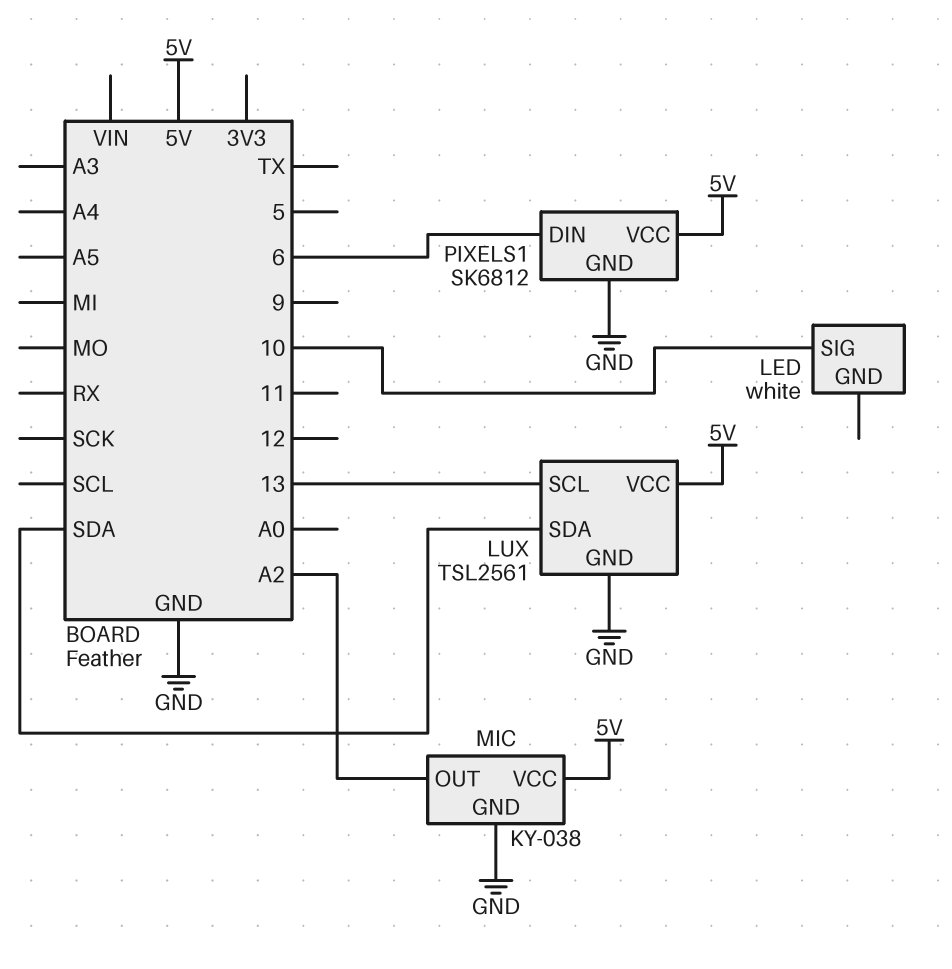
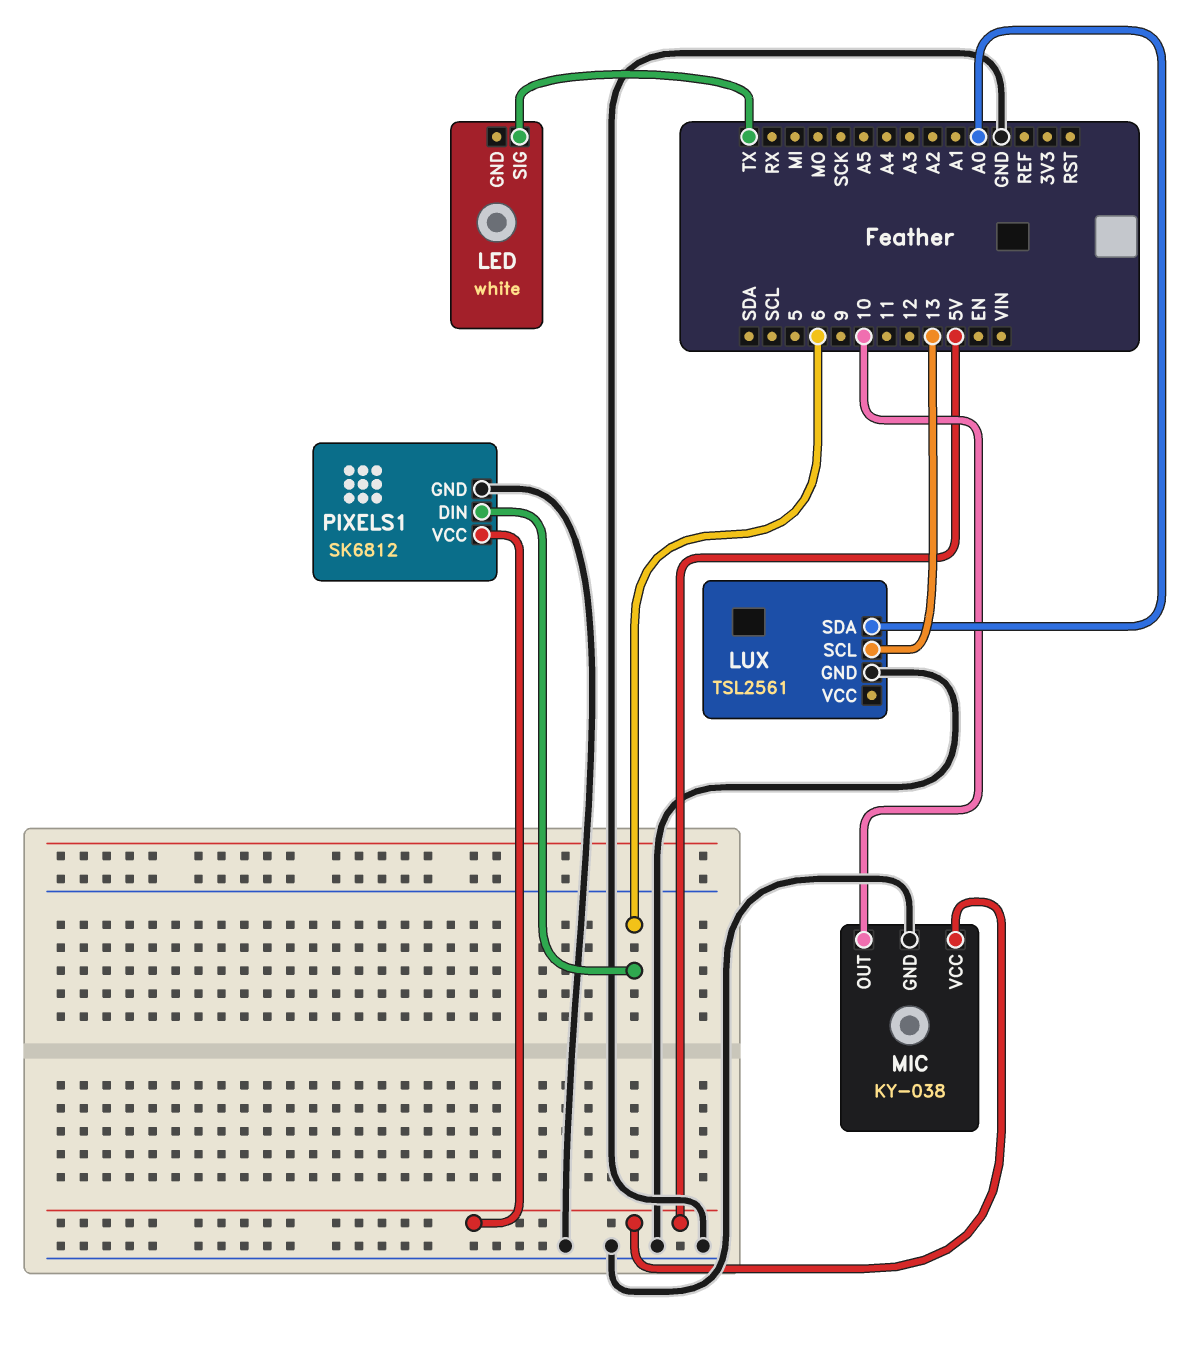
LED pin SIG: 10 -> TX
LUX pin SDA: SDA -> A0
LUX pin VCC: 5V -> none
MIC pin OUT: A2 -> 10

